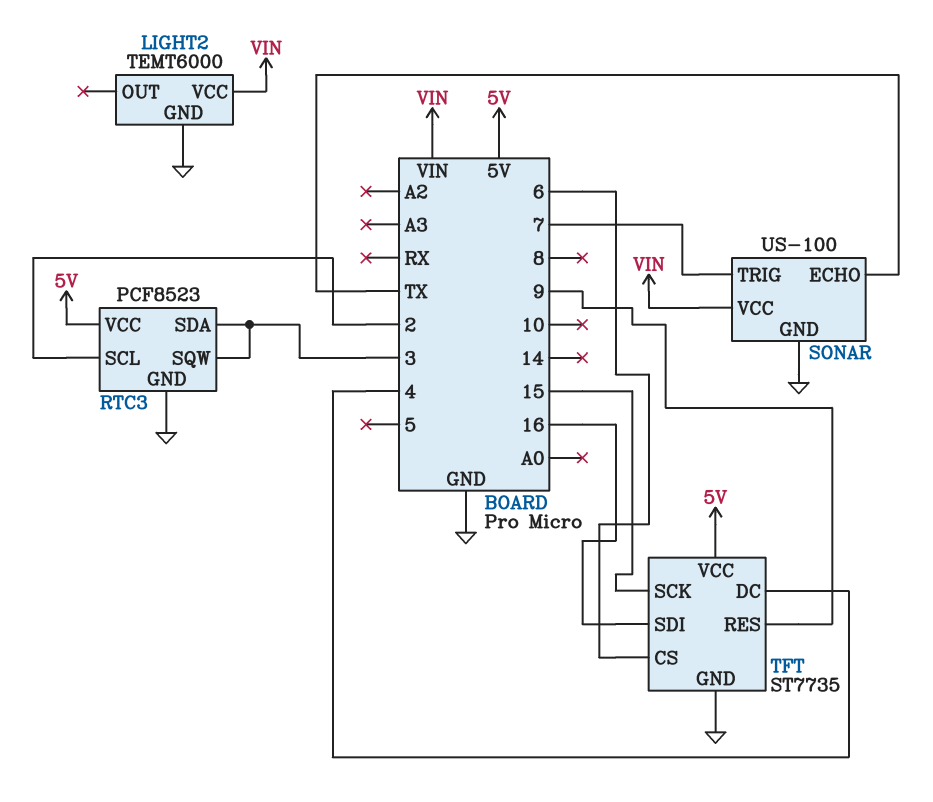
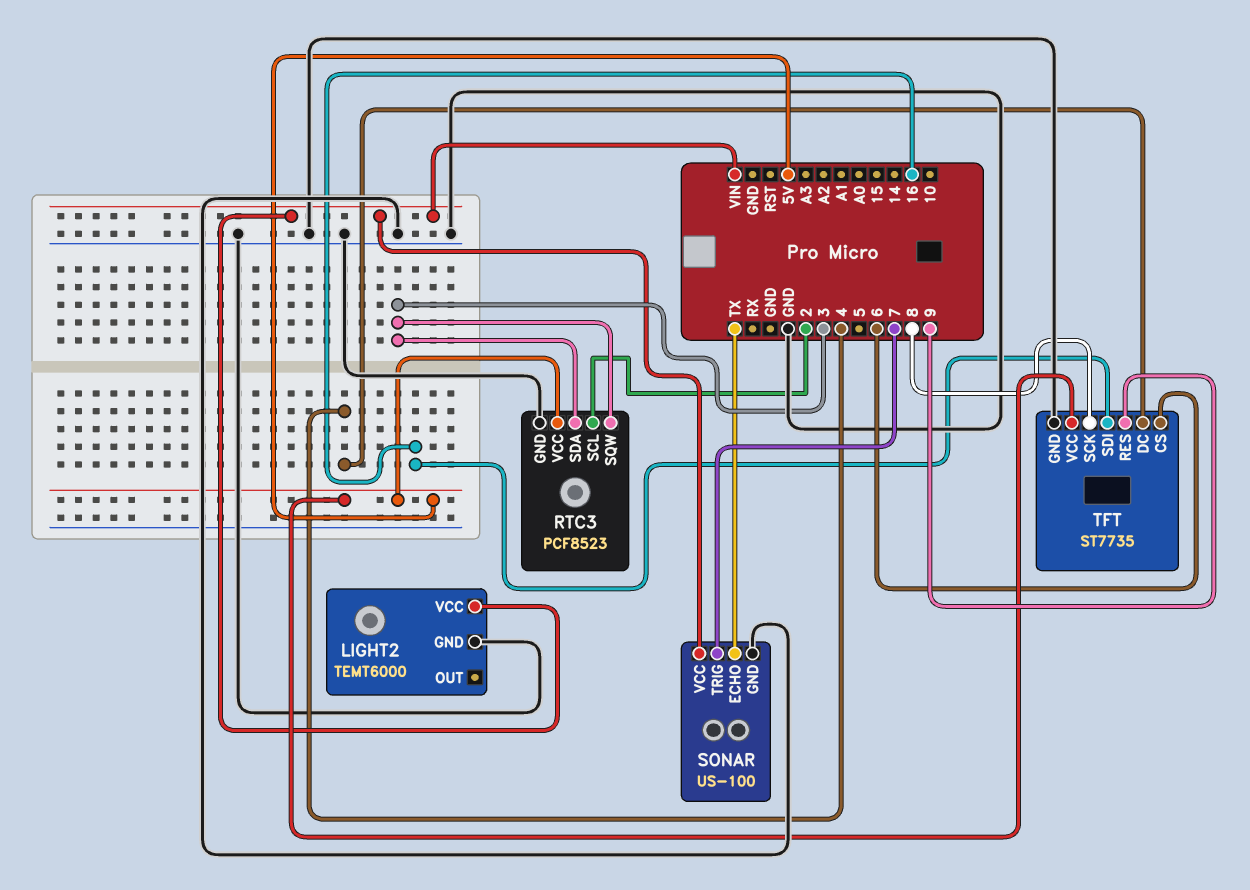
TFT pin SCK: 15 -> 8

